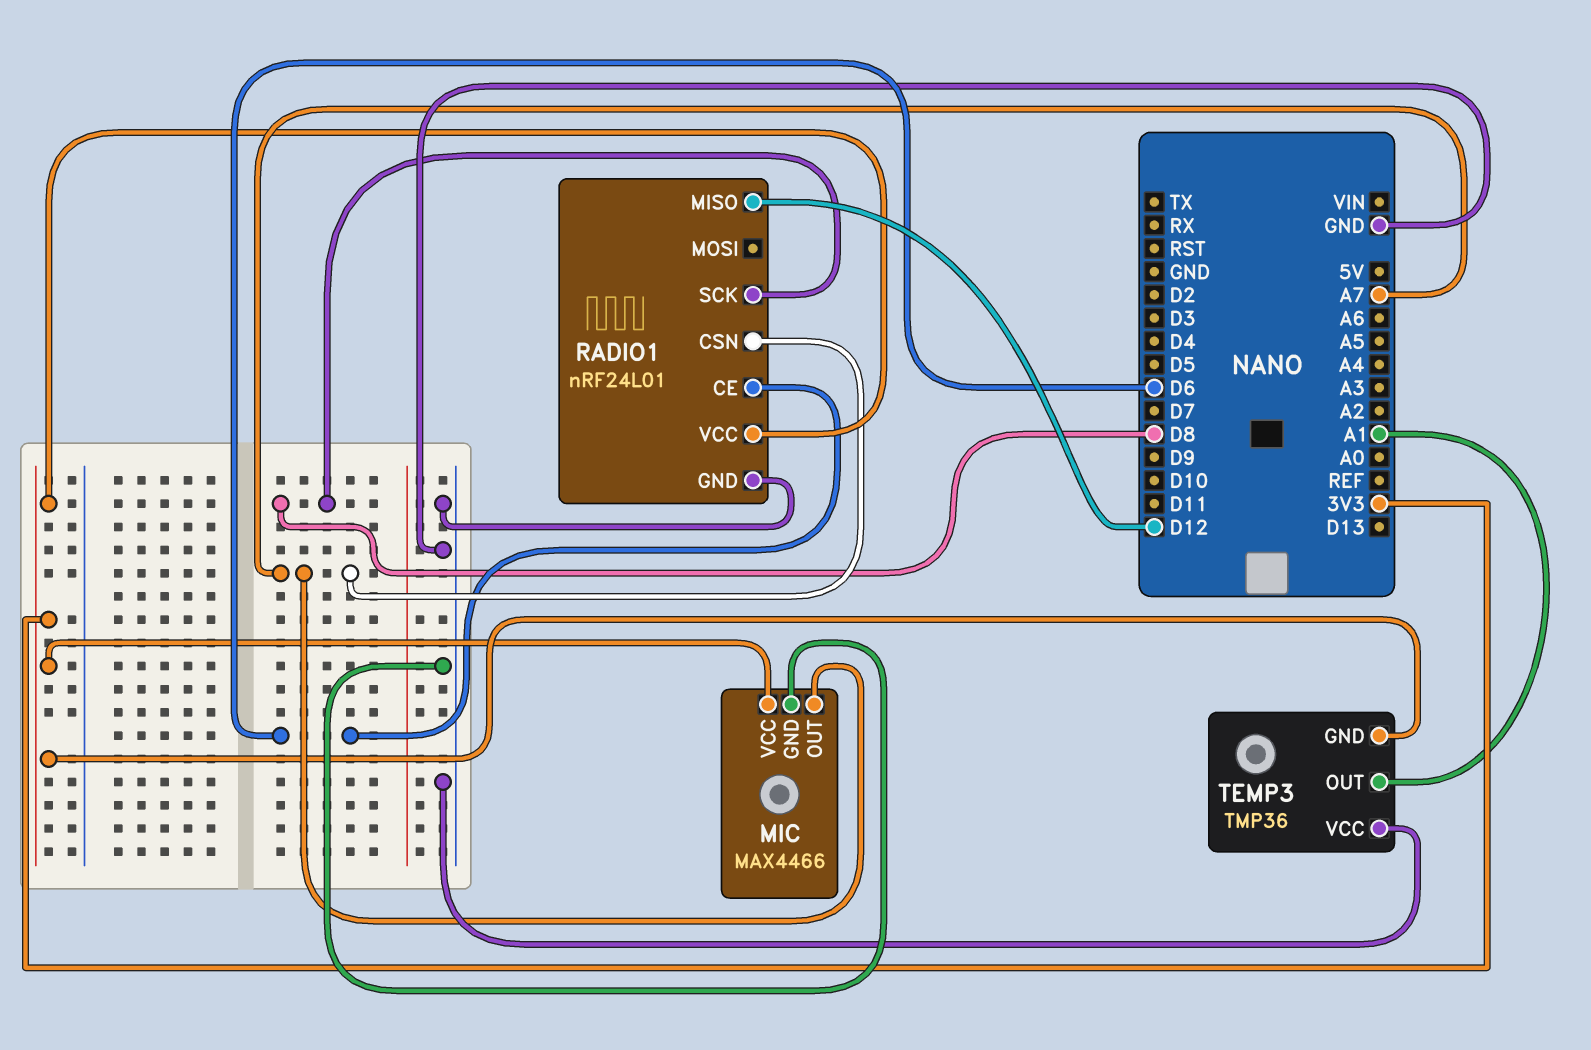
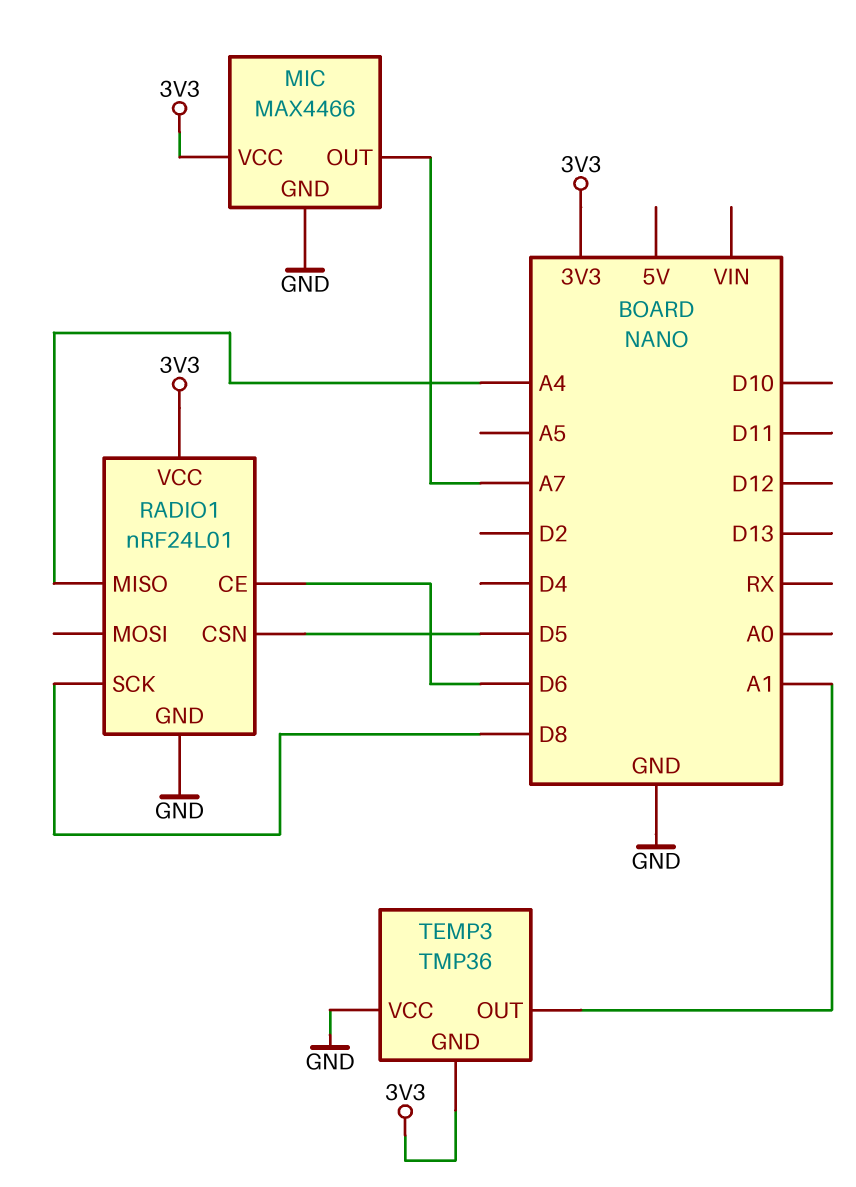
RADIO1 pin CSN: A7 -> D5
RADIO1 pin MISO: D12 -> A4

